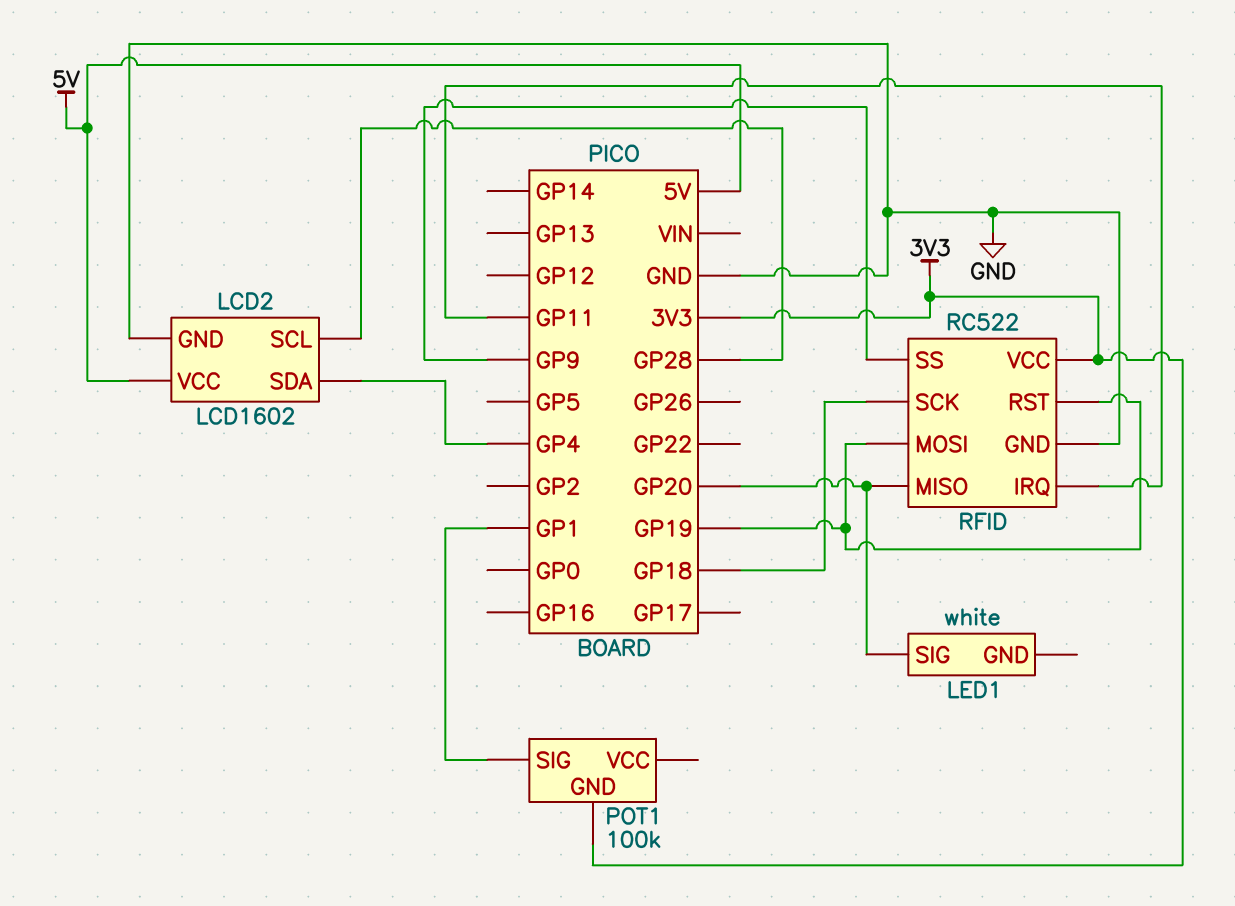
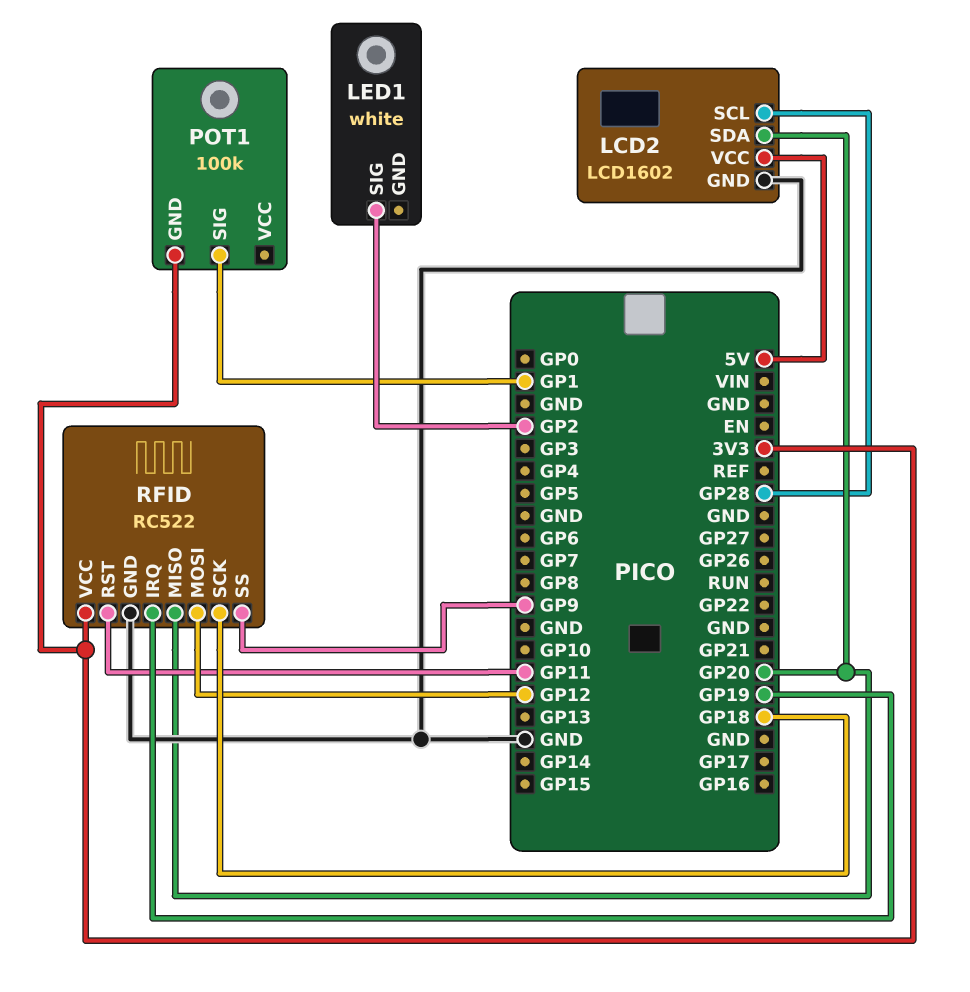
LCD2 pin SDA: GP4 -> GP20
LED1 pin SIG: GP20 -> GP2
RFID pin IRQ: GP11 -> GP19
RFID pin MOSI: GP19 -> GP12
RFID pin RST: GP19 -> GP11

